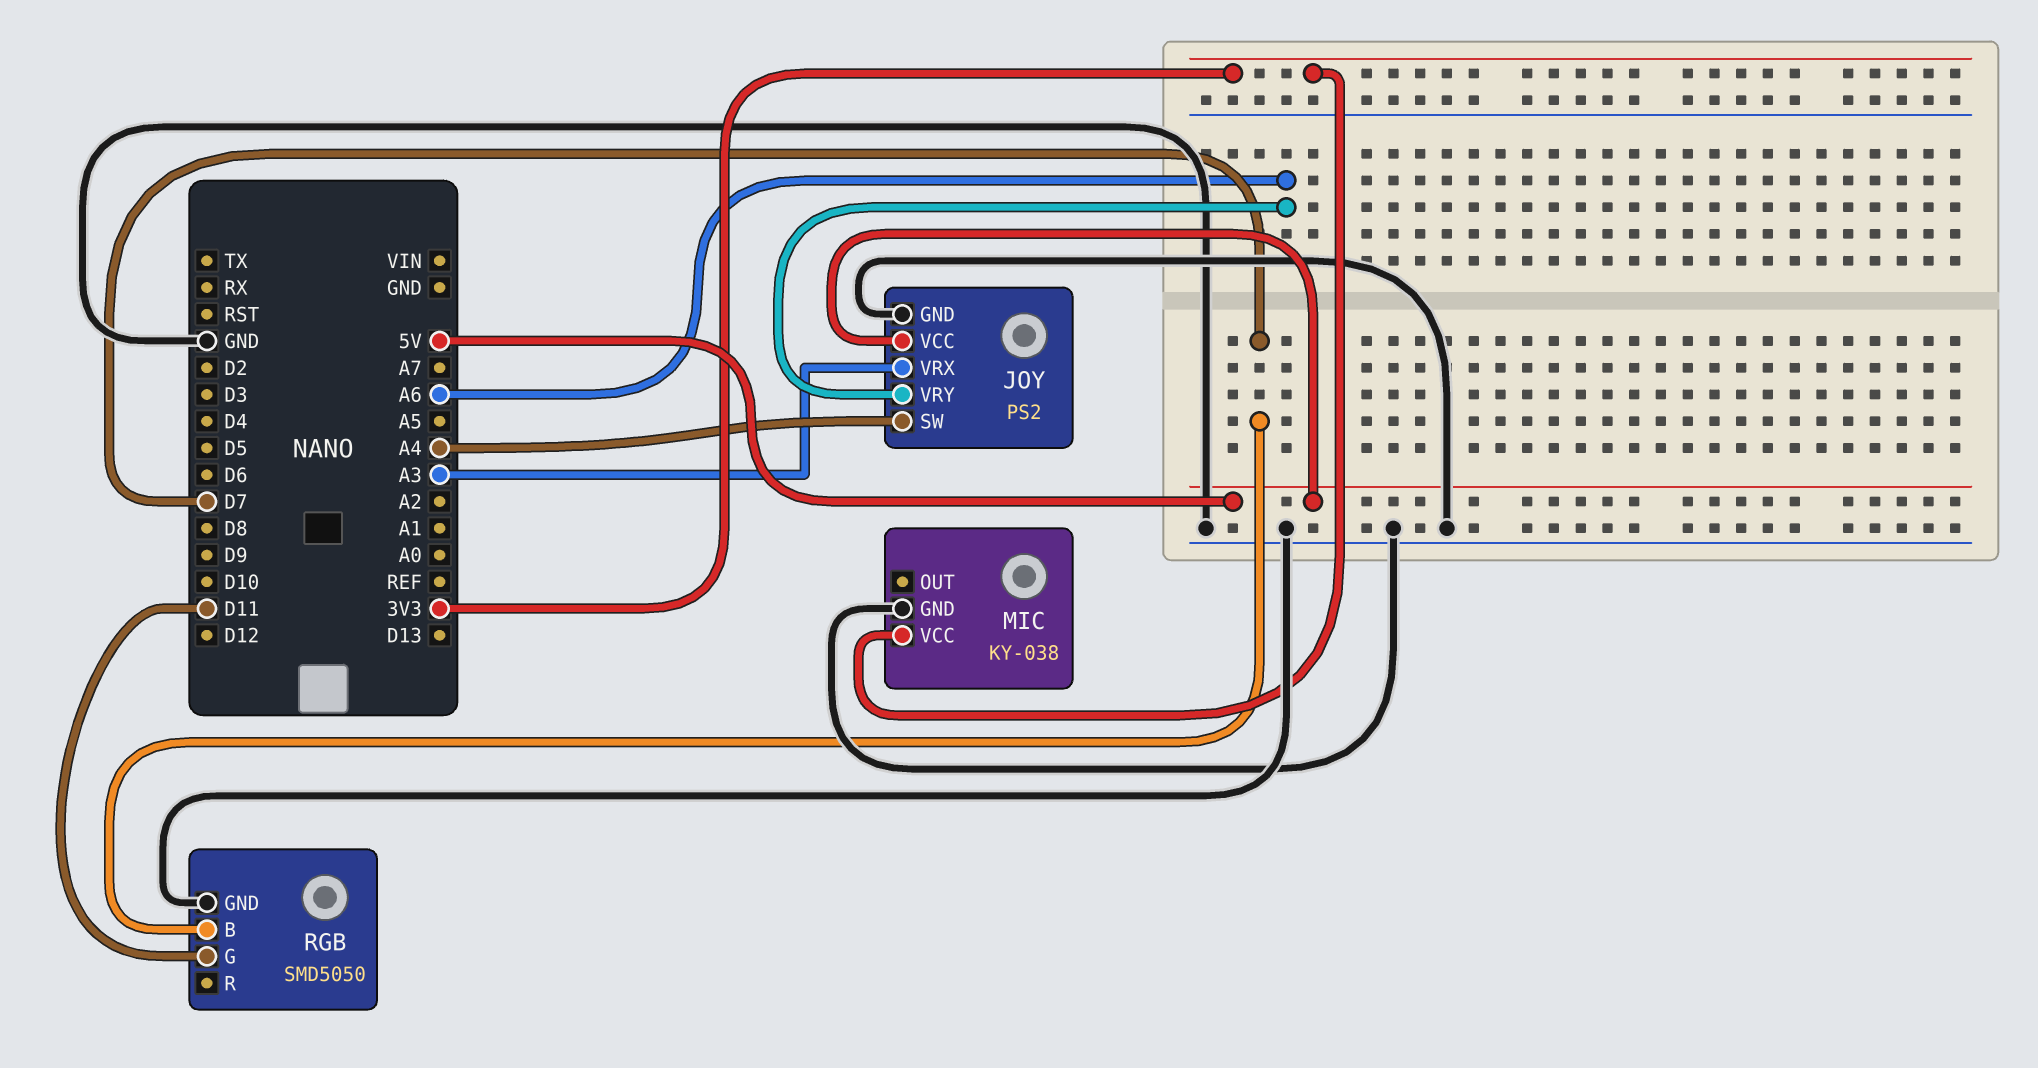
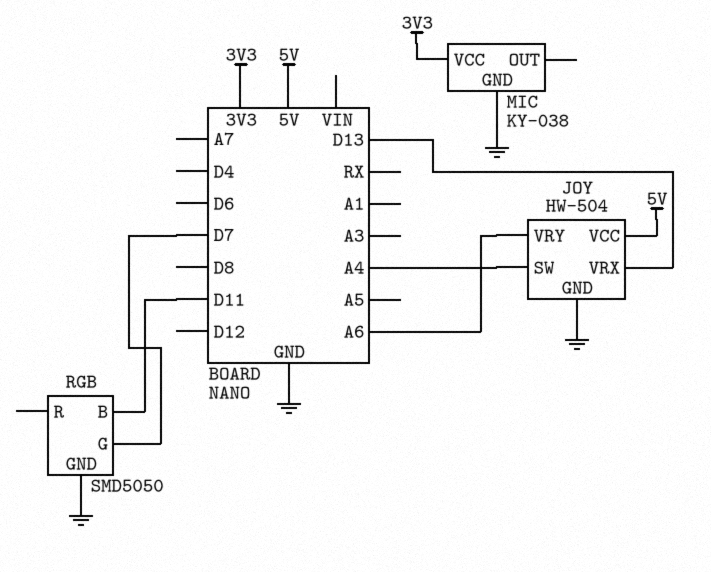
JOY: PS2 -> HW-504
JOY pin VRX: A3 -> D13
RGB pin B: D7 -> D11
RGB pin G: D11 -> D7

